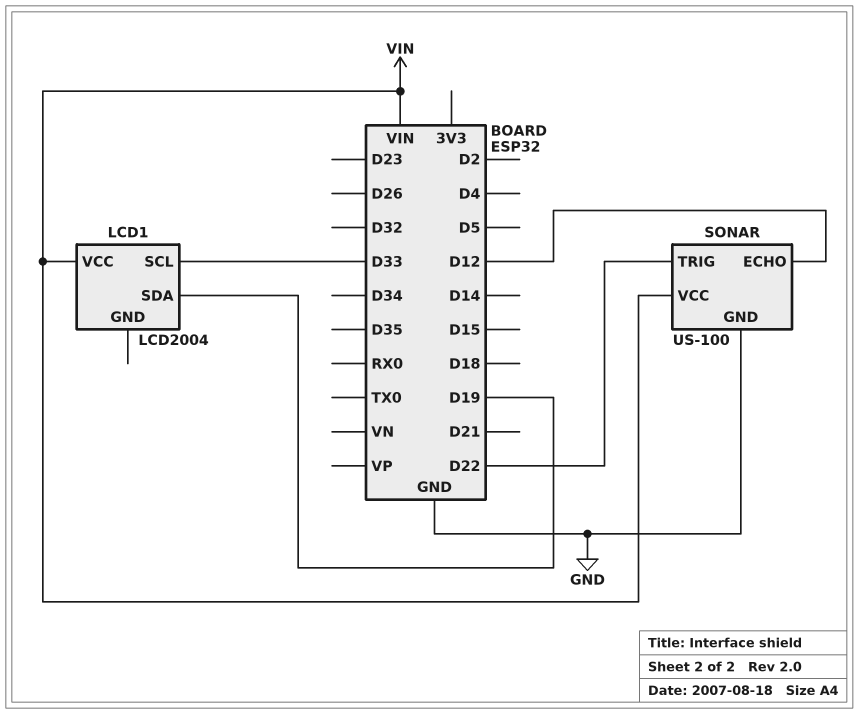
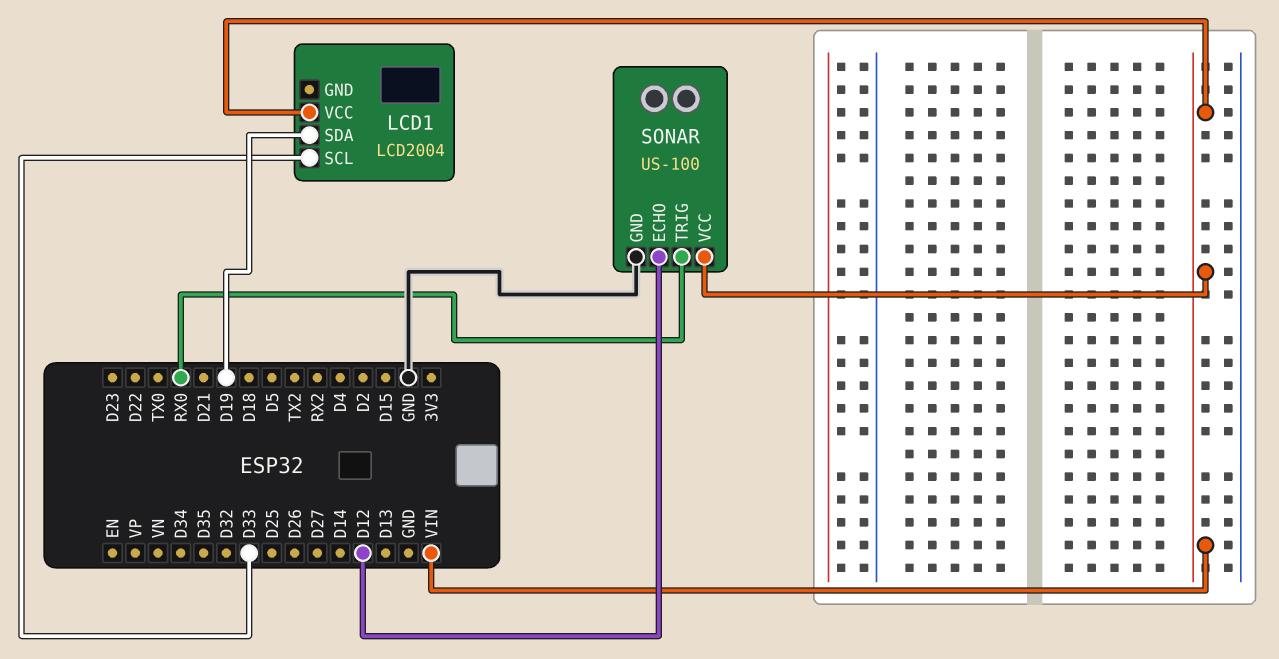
SONAR pin TRIG: D22 -> RX0

